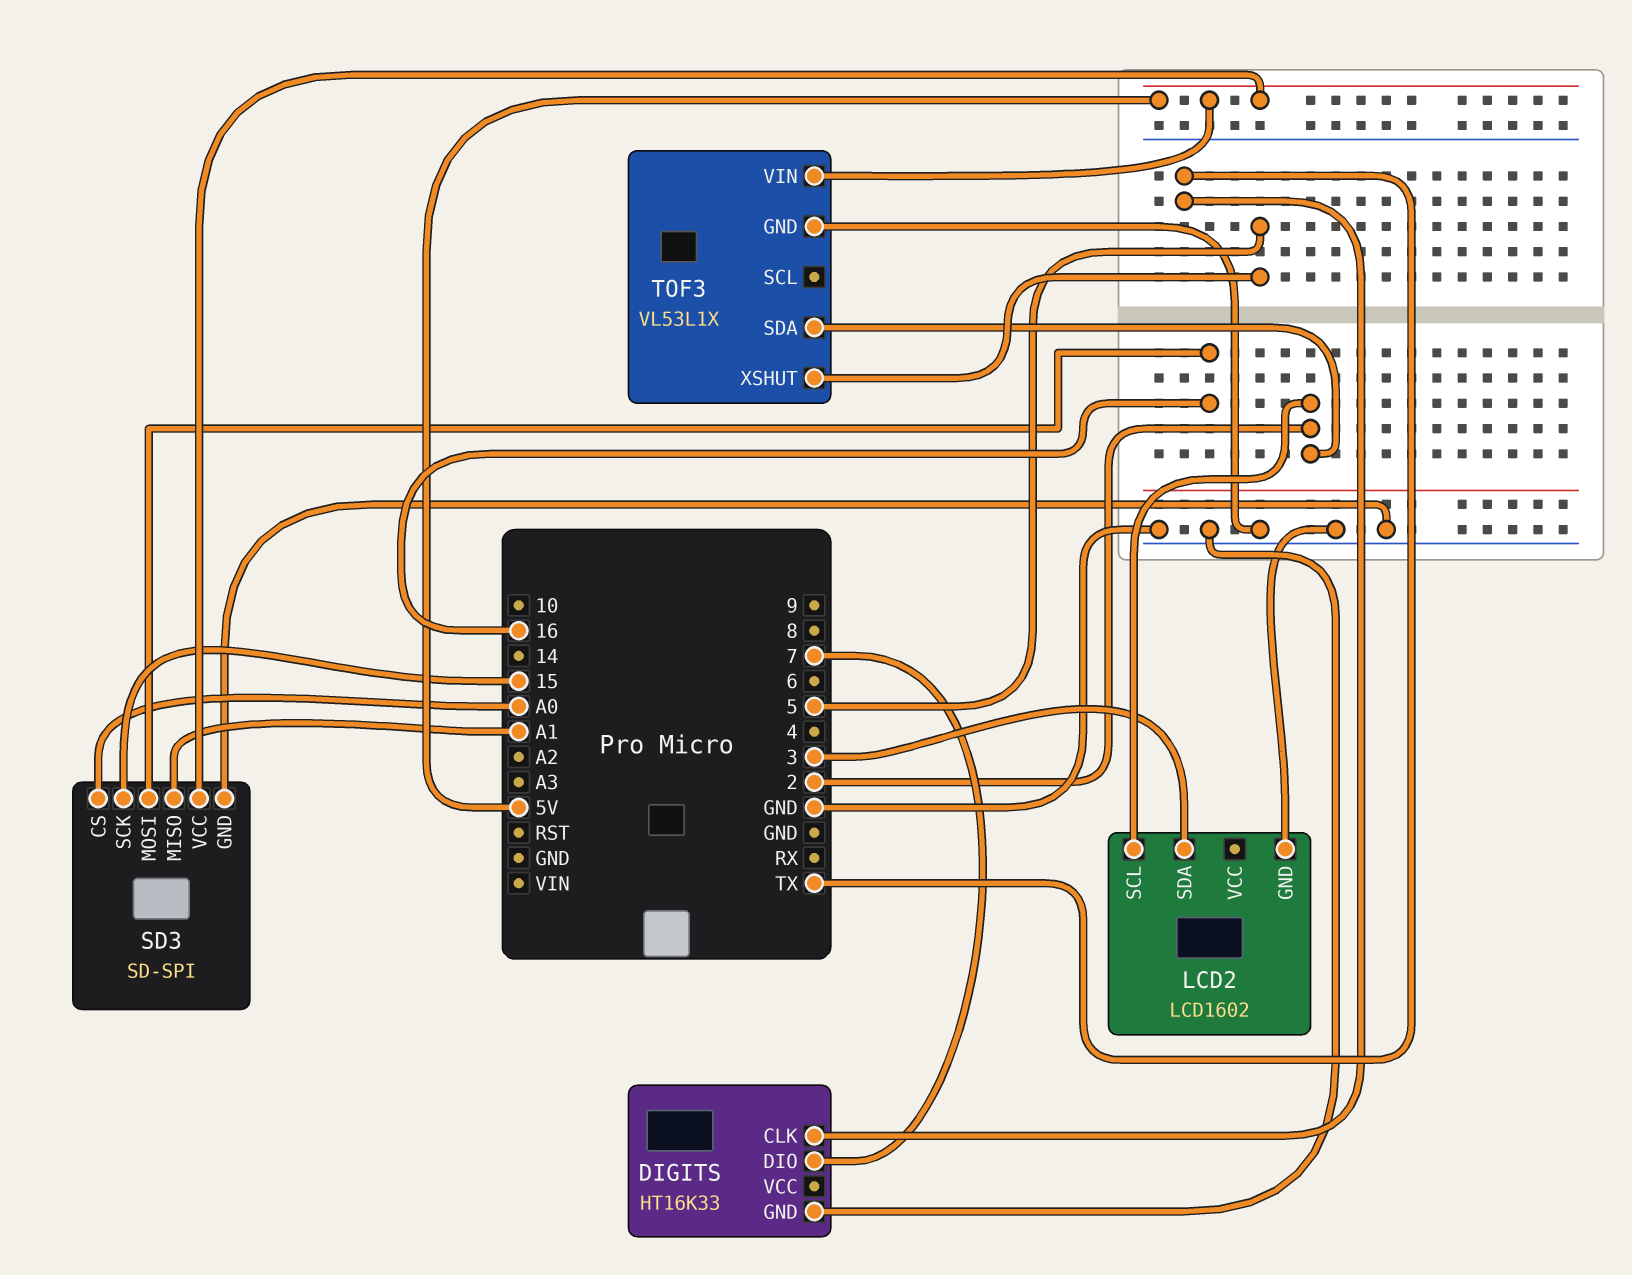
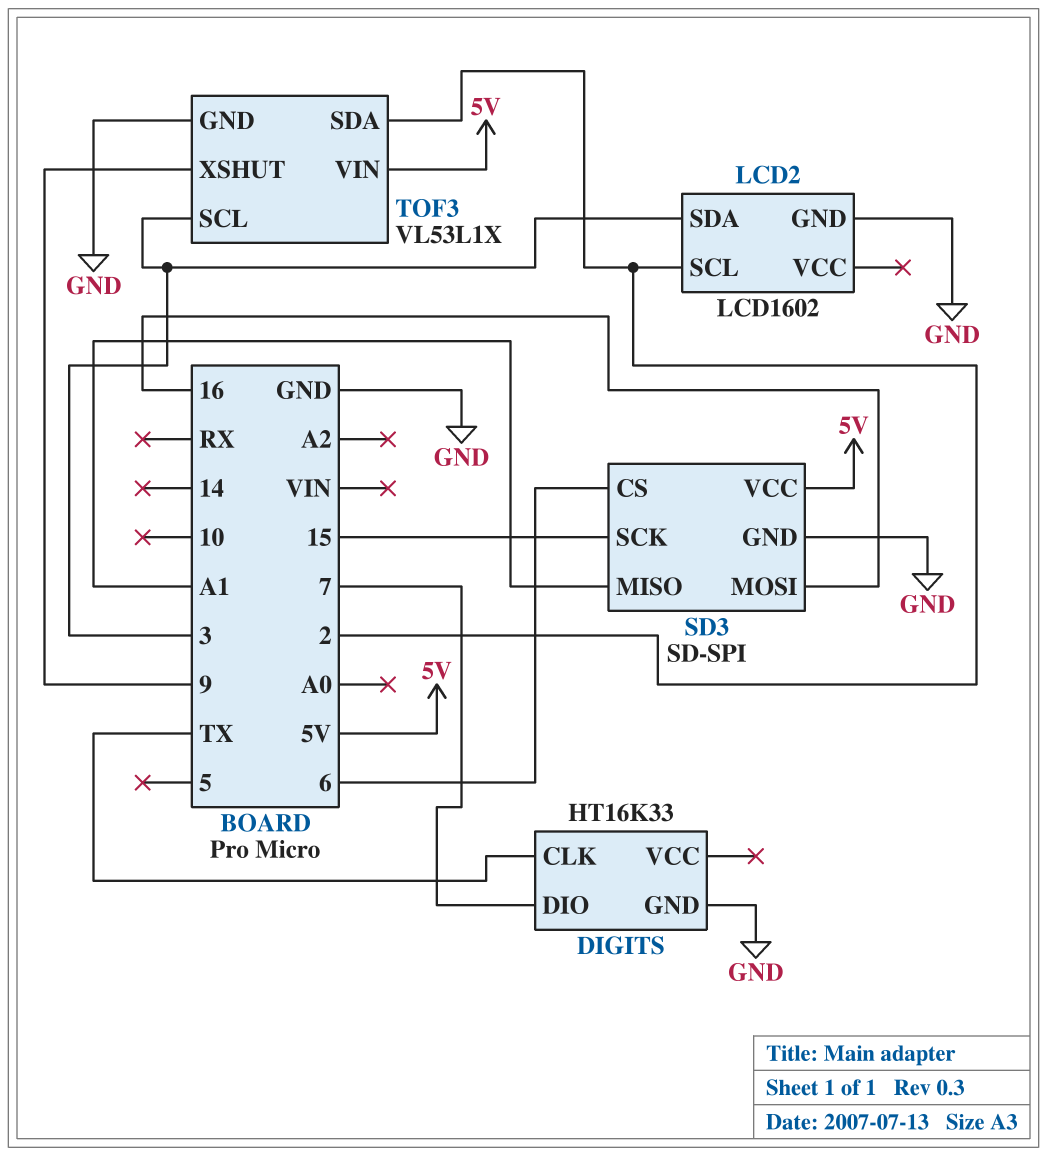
SD3 pin CS: A0 -> 6
TOF3 pin SCL: none -> 3
TOF3 pin XSHUT: 5 -> 9

